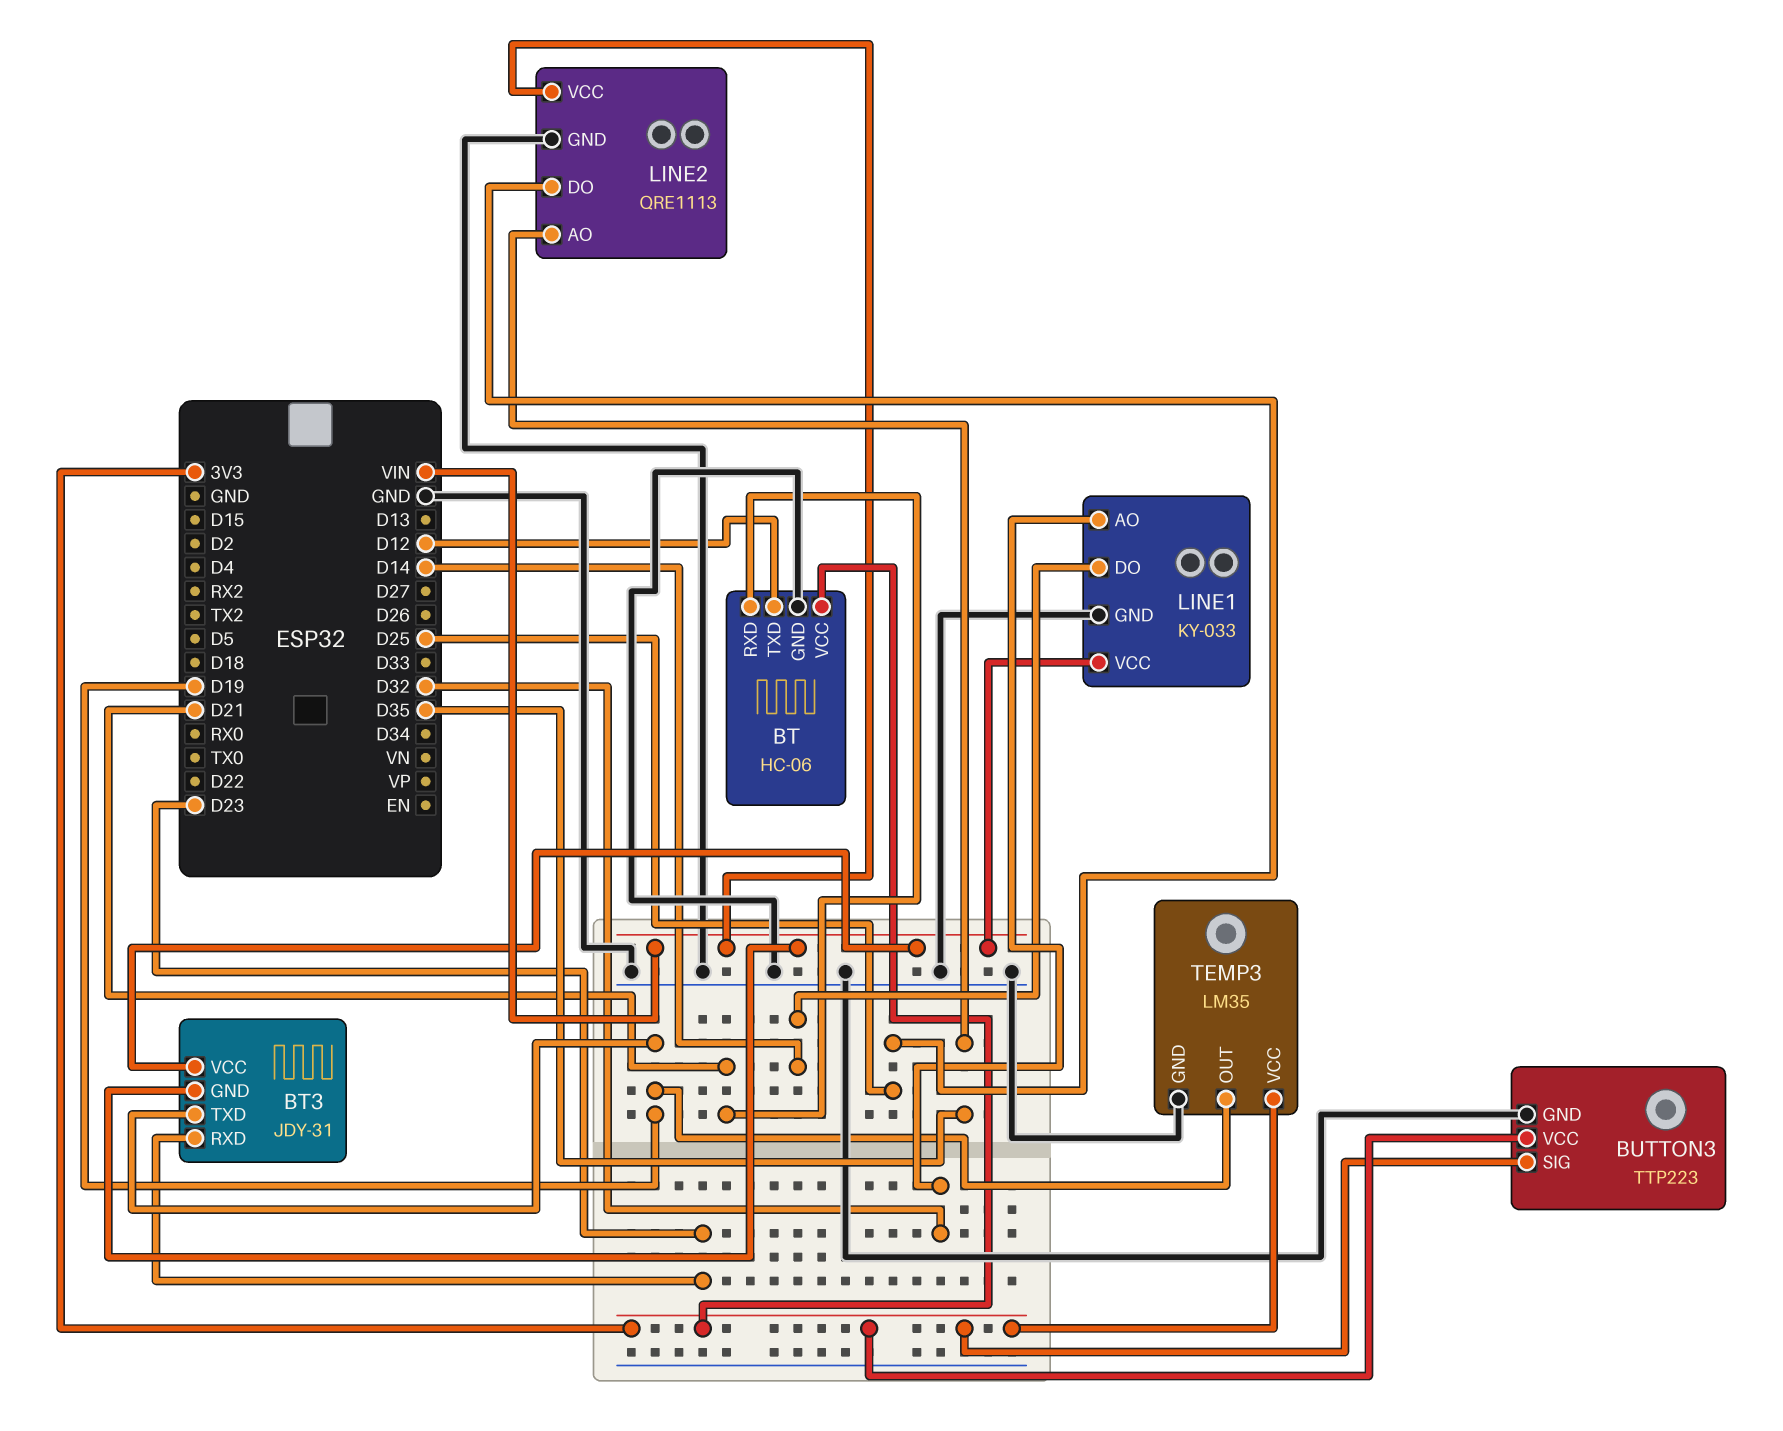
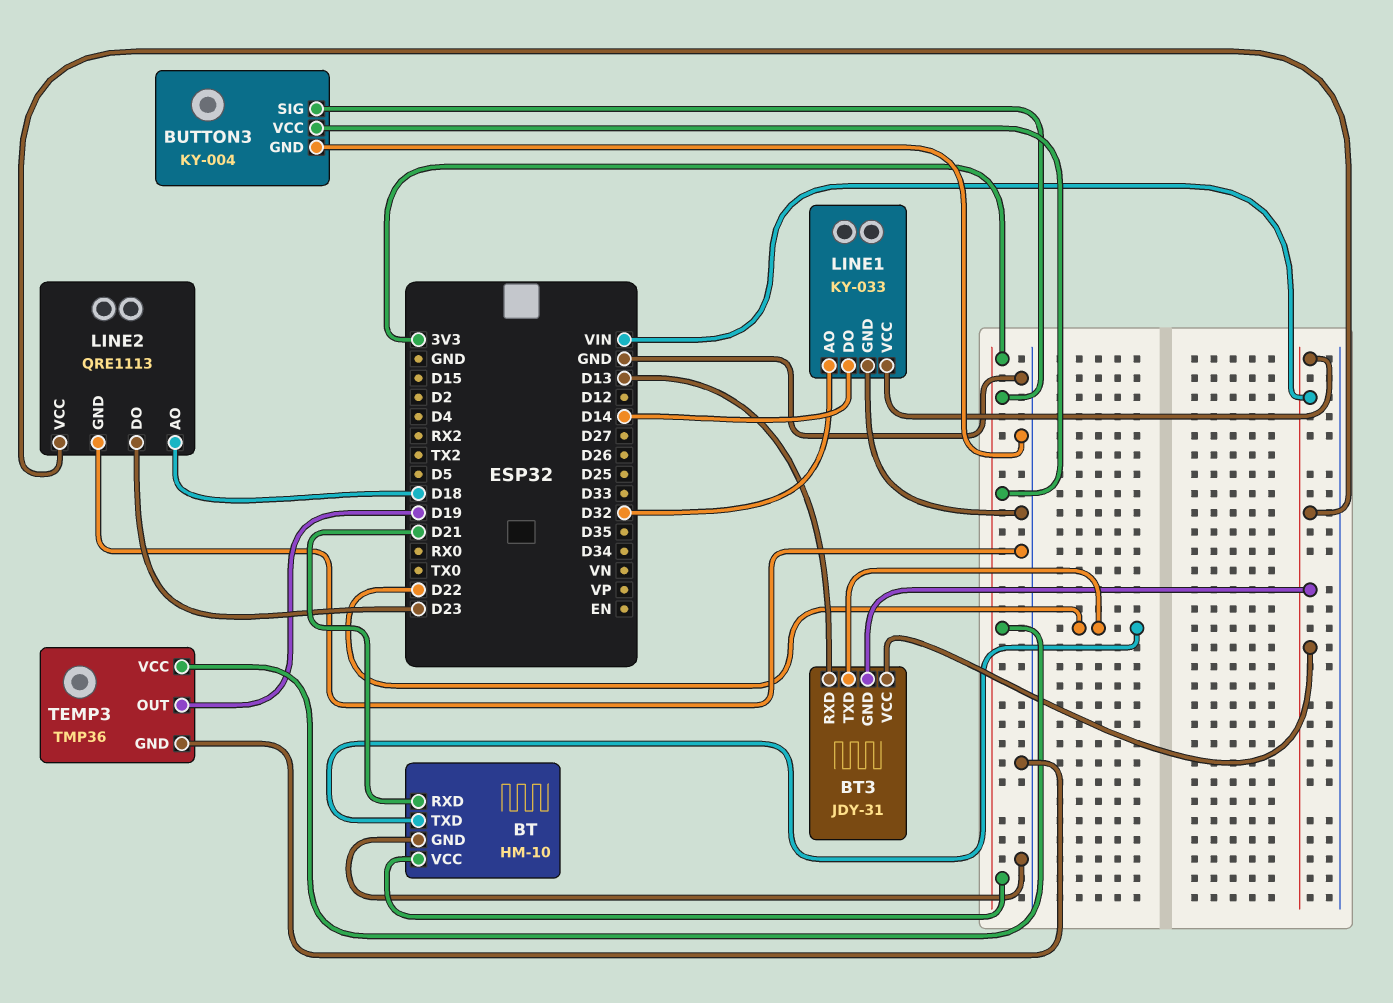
BT: HC-06 -> HM-10
BT pin TXD: D12 -> D22
BT3 pin RXD: D23 -> D13
BT3 pin TXD: D19 -> D22
BUTTON3: TTP223 -> KY-004
LINE2 pin AO: D35 -> D18
LINE2 pin DO: D25 -> D23
TEMP3: LM35 -> TMP36

